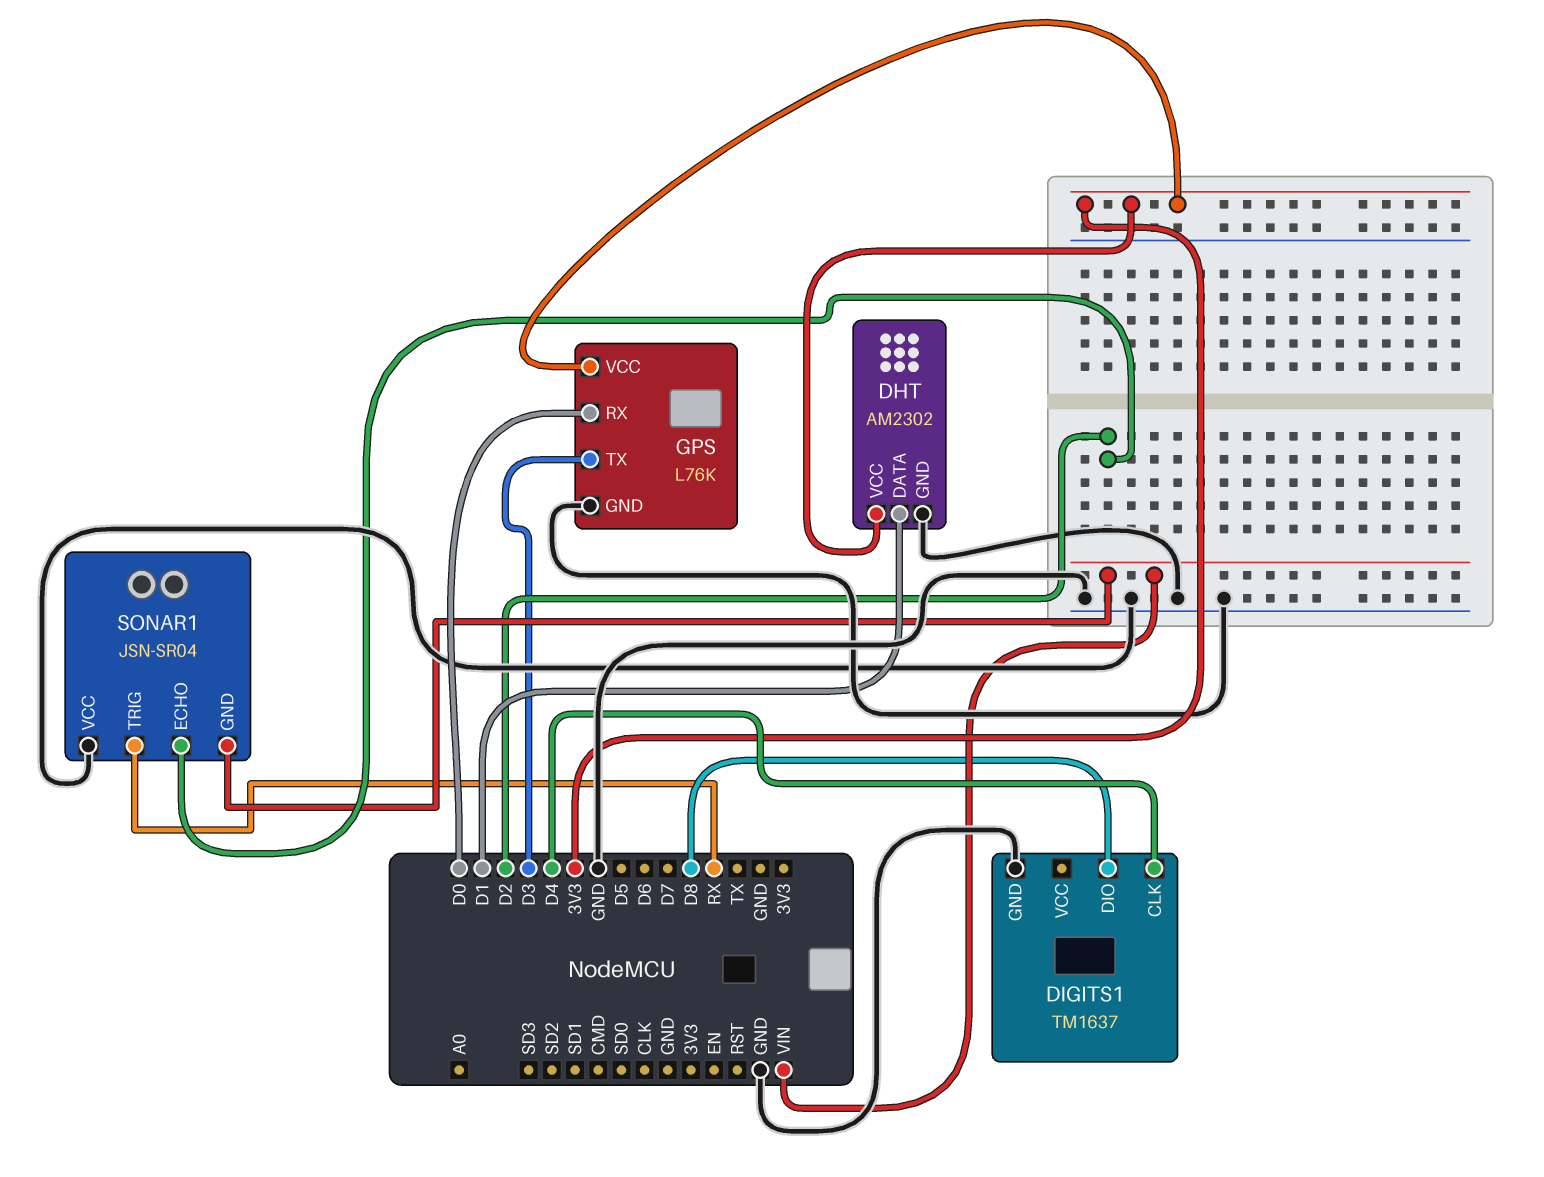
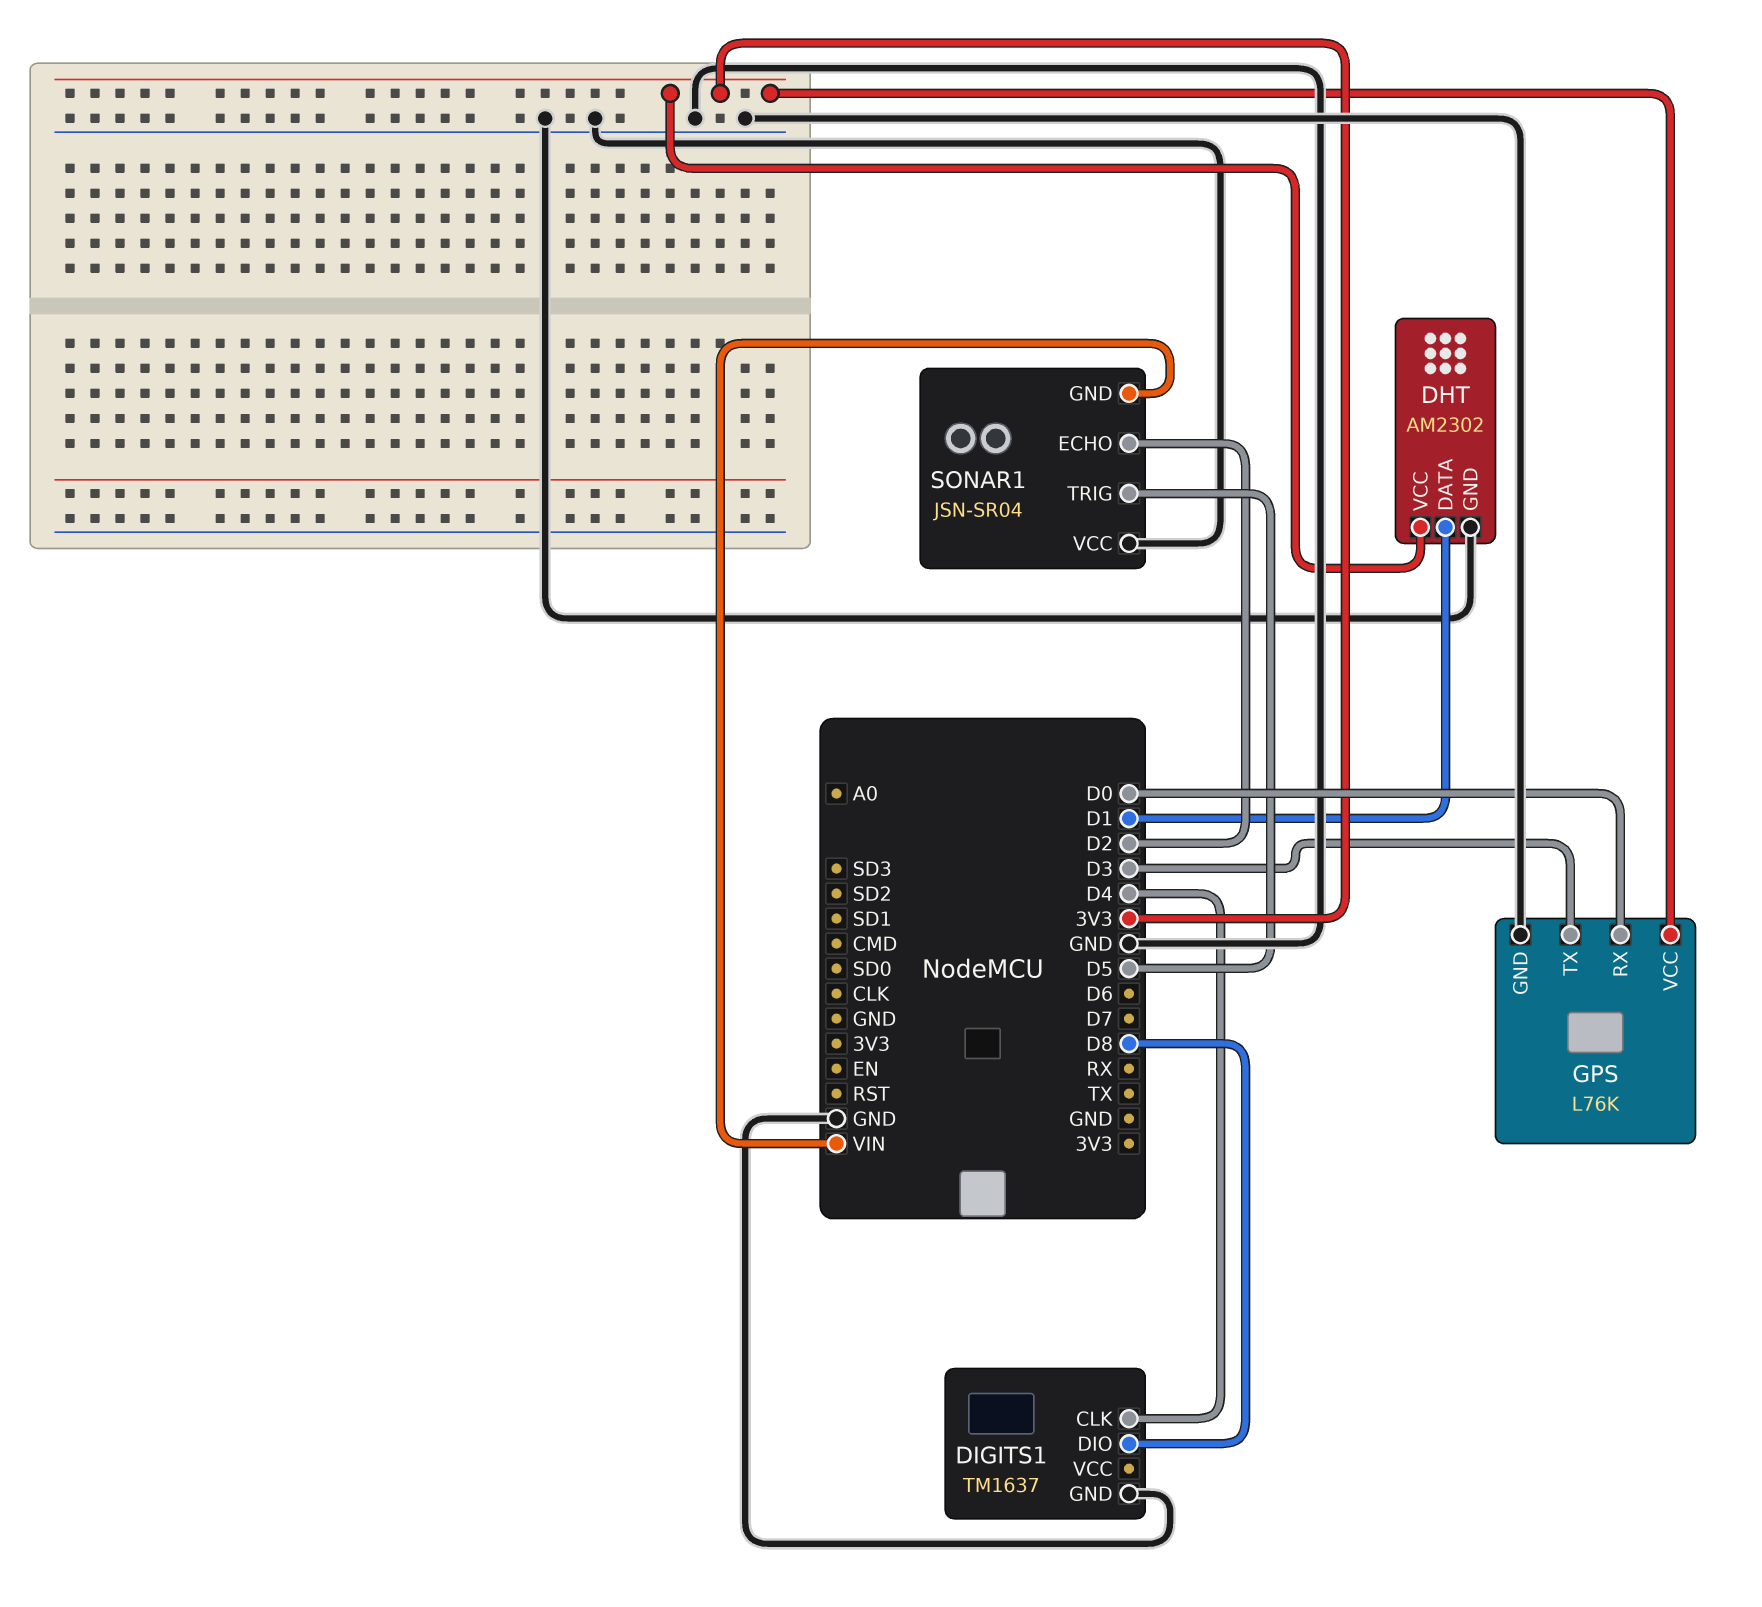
SONAR1 pin TRIG: RX -> D5

